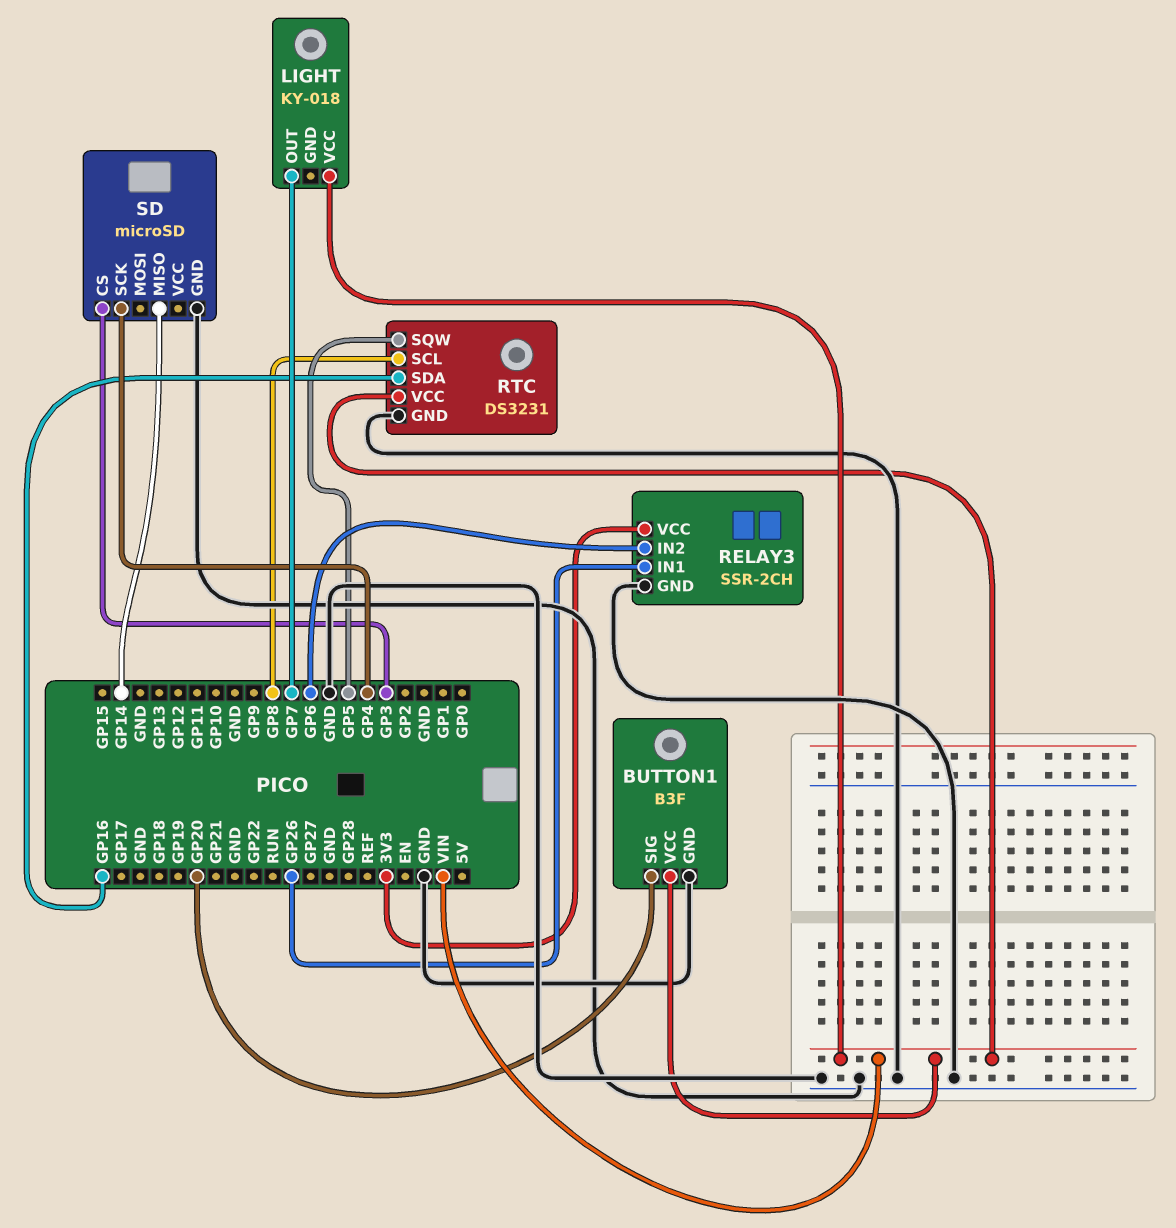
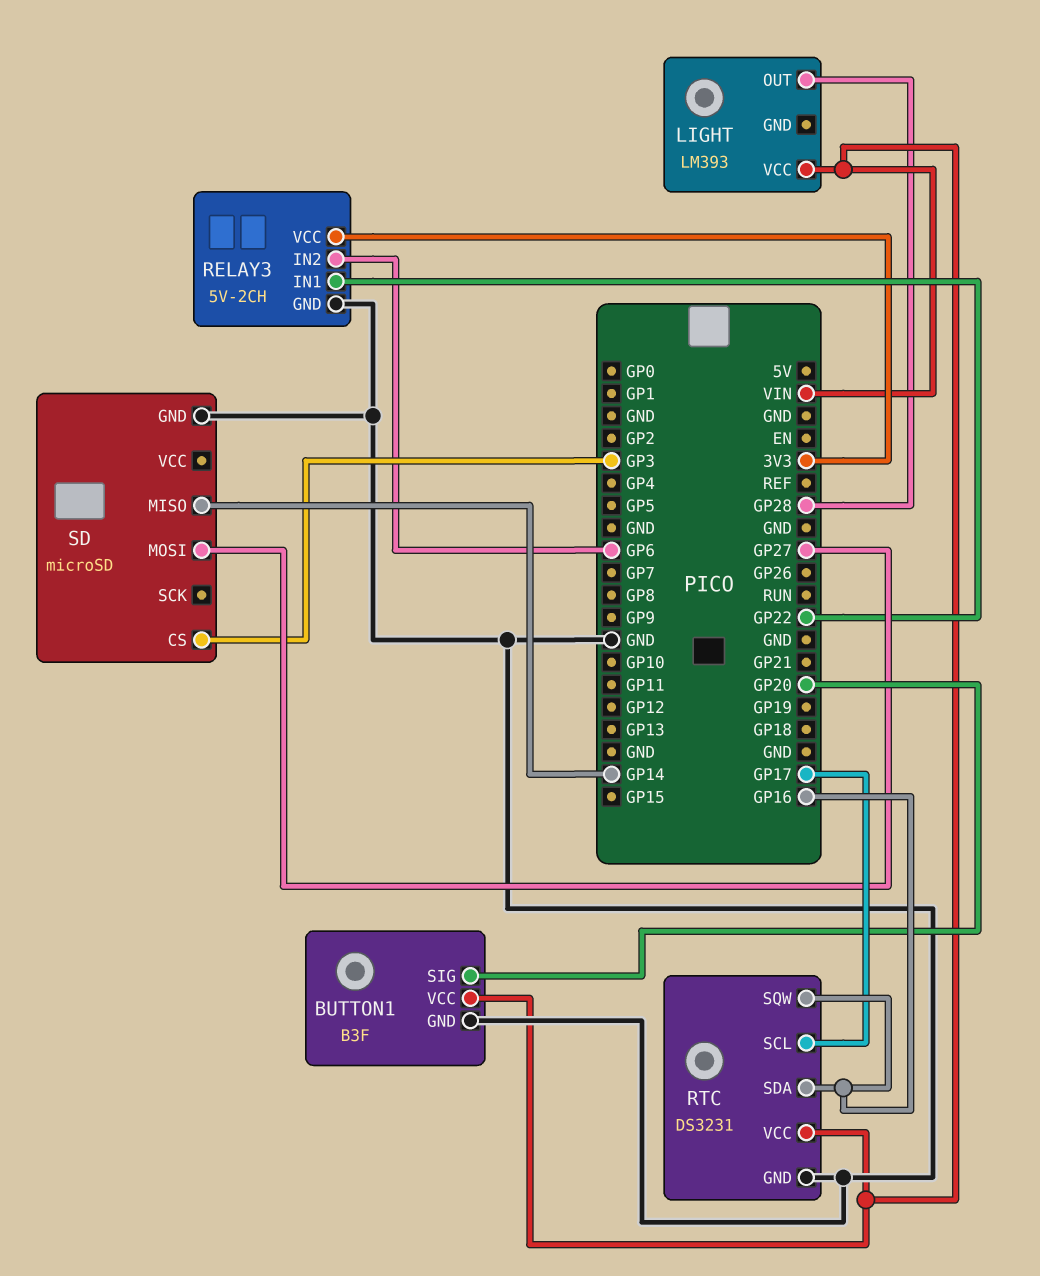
LIGHT: KY-018 -> LM393
LIGHT pin OUT: GP7 -> GP28
RELAY3: SSR-2CH -> 5V-2CH
RELAY3 pin IN1: GP26 -> GP22
RTC pin SCL: GP8 -> GP17
RTC pin SQW: GP5 -> GP16
SD pin MOSI: none -> GP27
SD pin SCK: GP4 -> none

